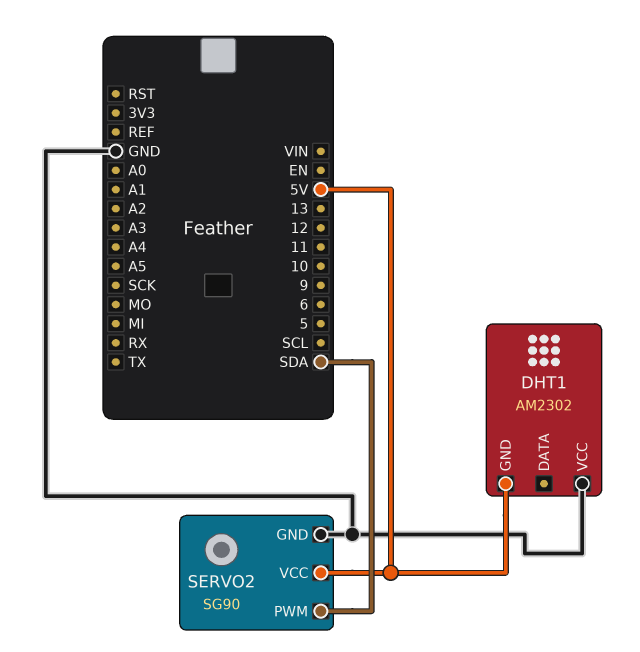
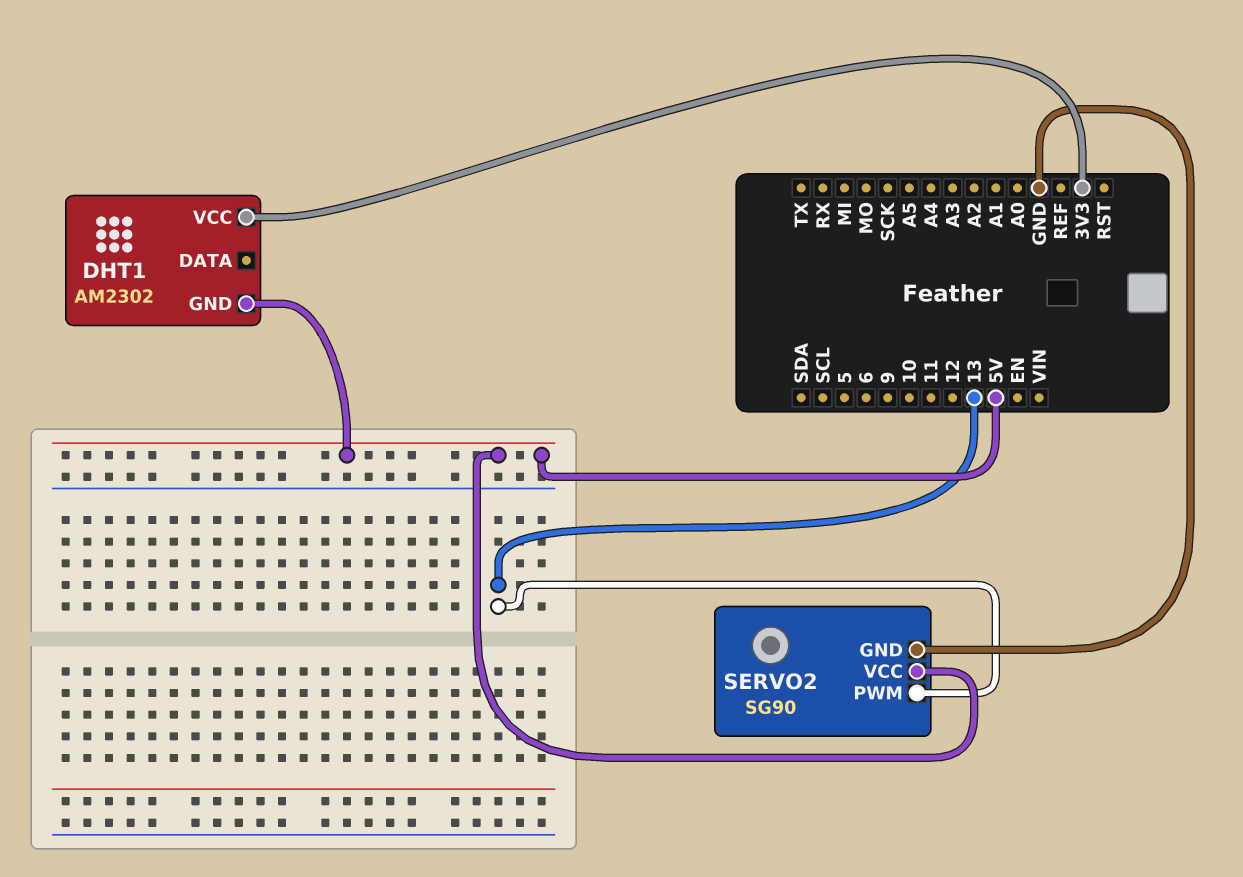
DHT1 pin VCC: GND -> 3V3
SERVO2 pin PWM: SDA -> 13

